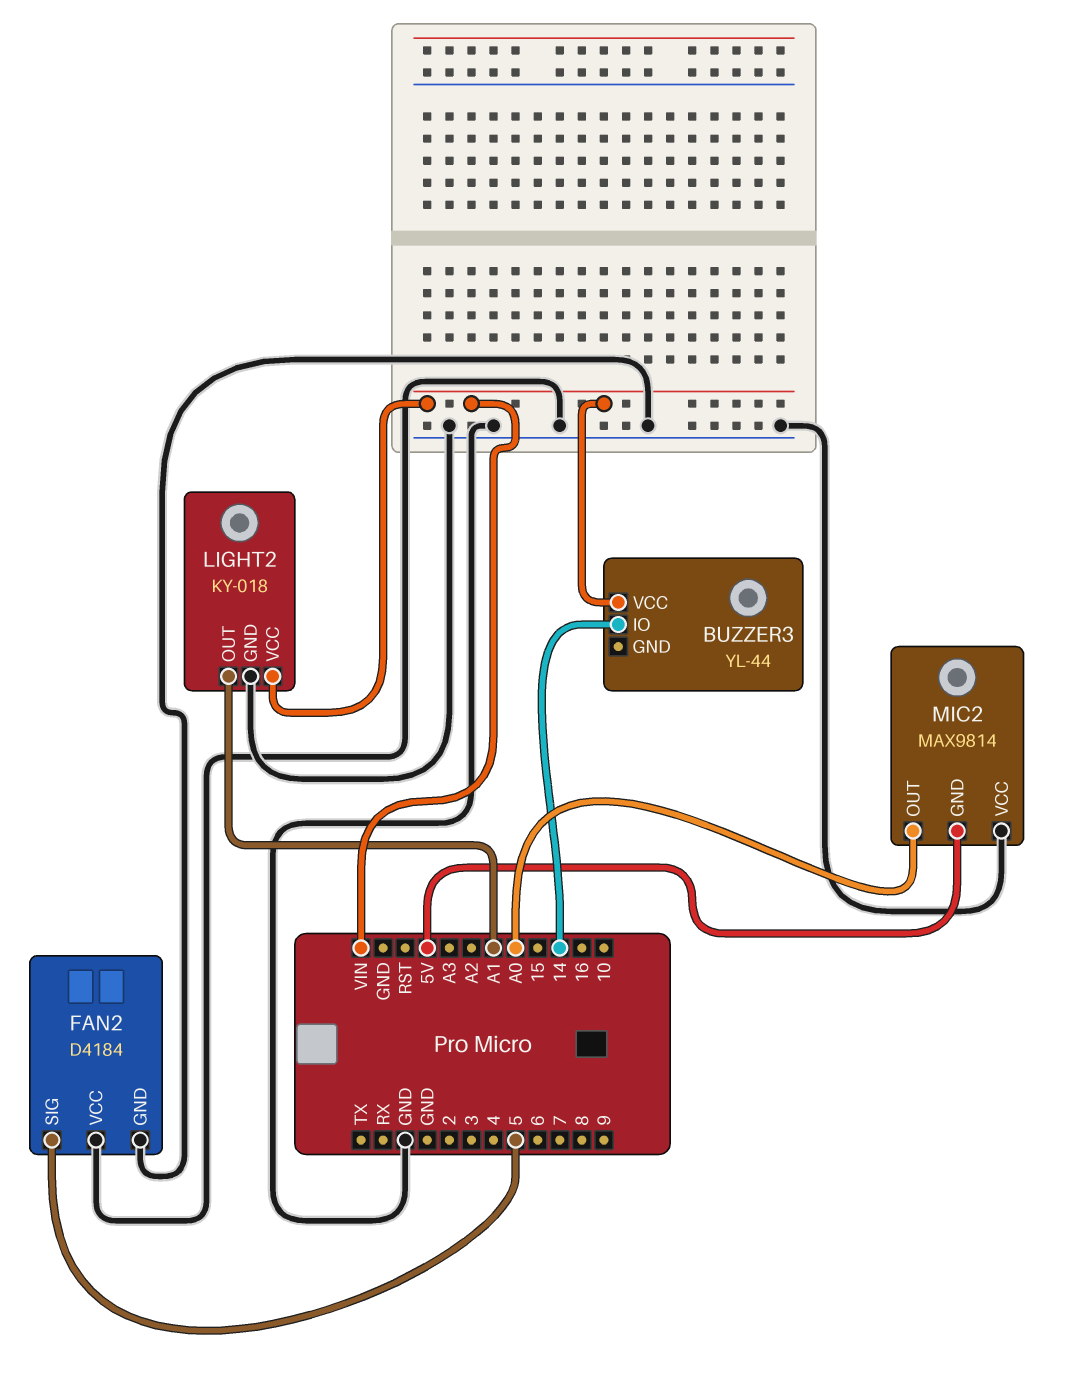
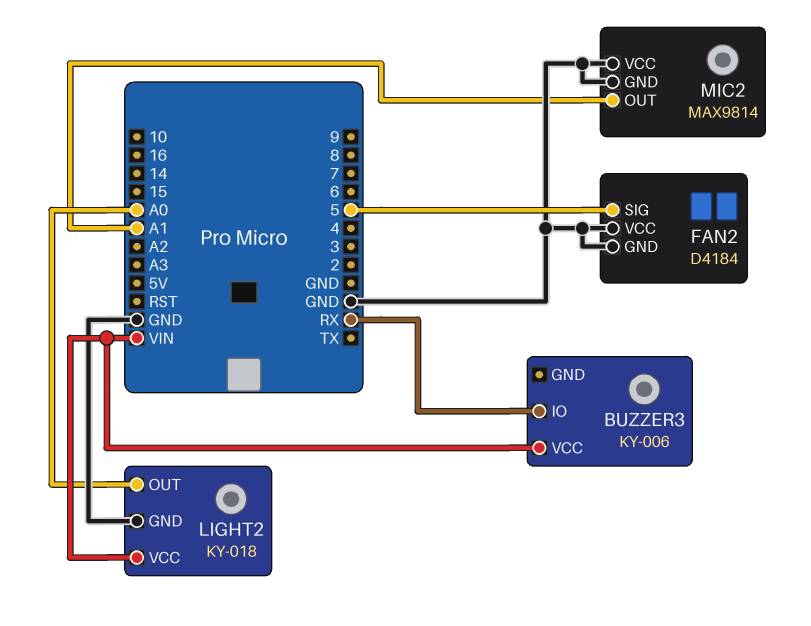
BUZZER3: YL-44 -> KY-006
BUZZER3 pin IO: 14 -> RX
LIGHT2 pin OUT: A1 -> A0
MIC2 pin GND: 5V -> GND
MIC2 pin OUT: A0 -> A1

